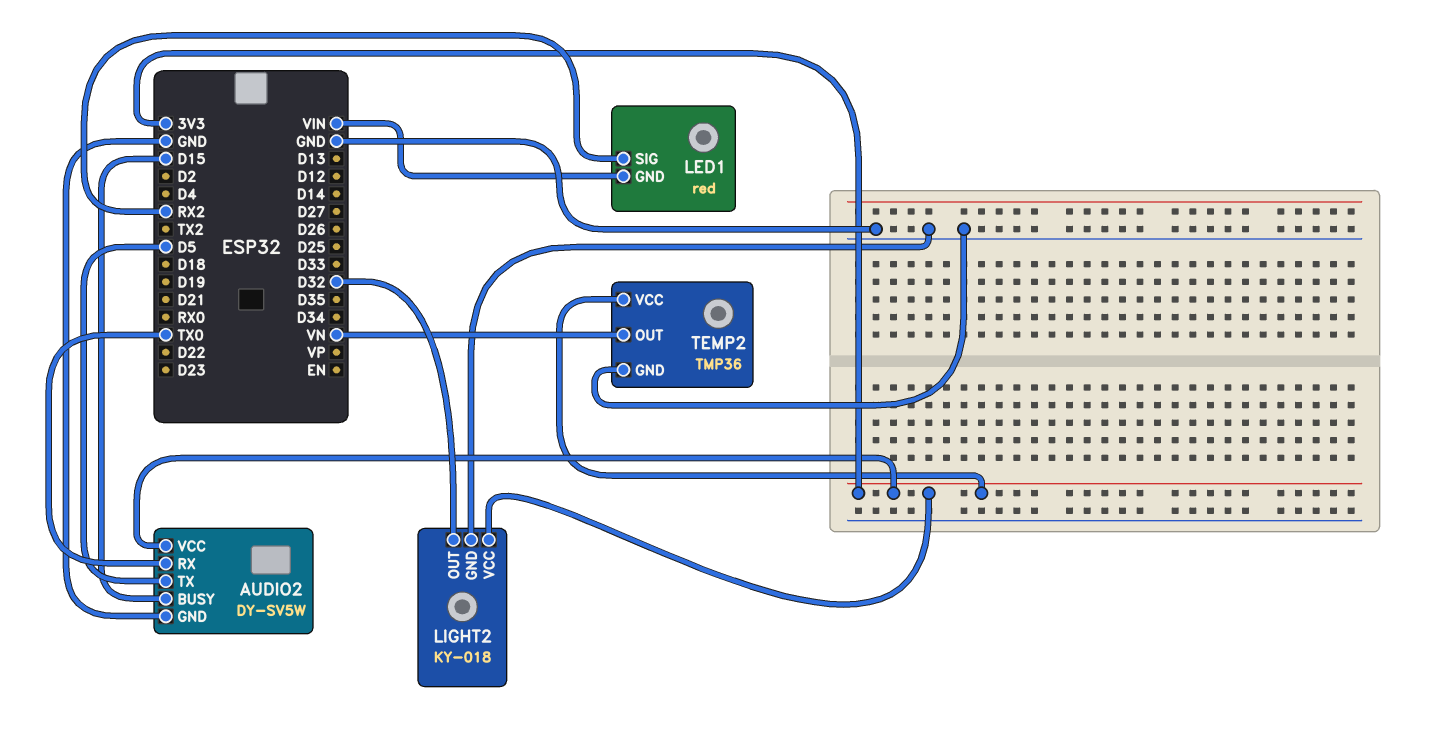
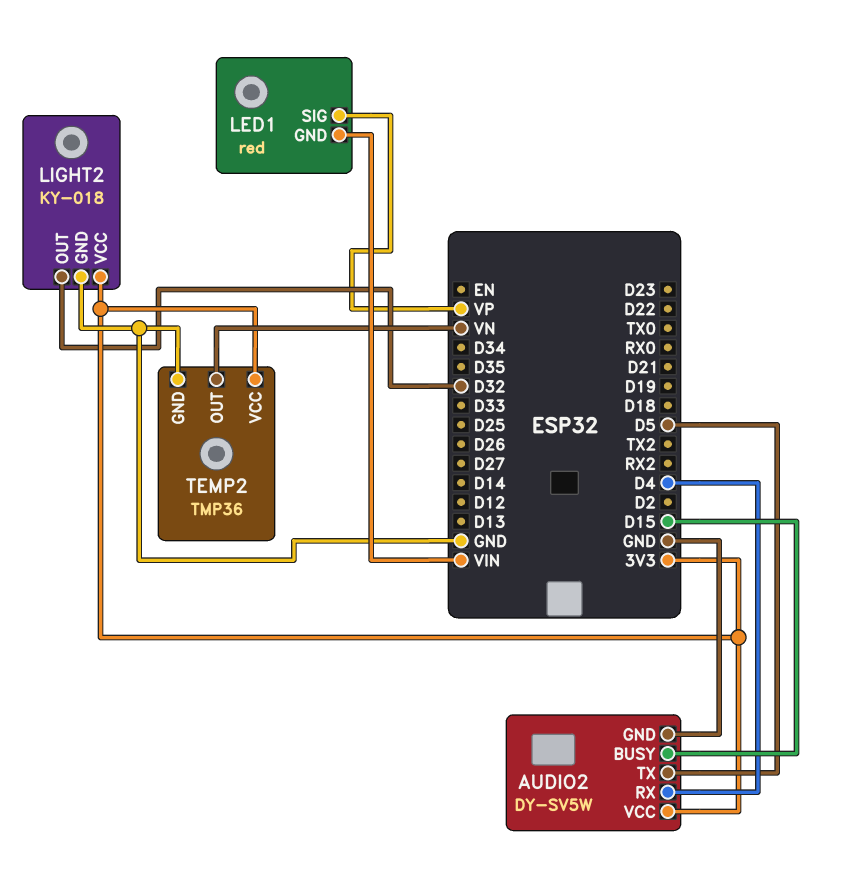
AUDIO2 pin RX: TX0 -> D4
LED1 pin SIG: RX2 -> VP

